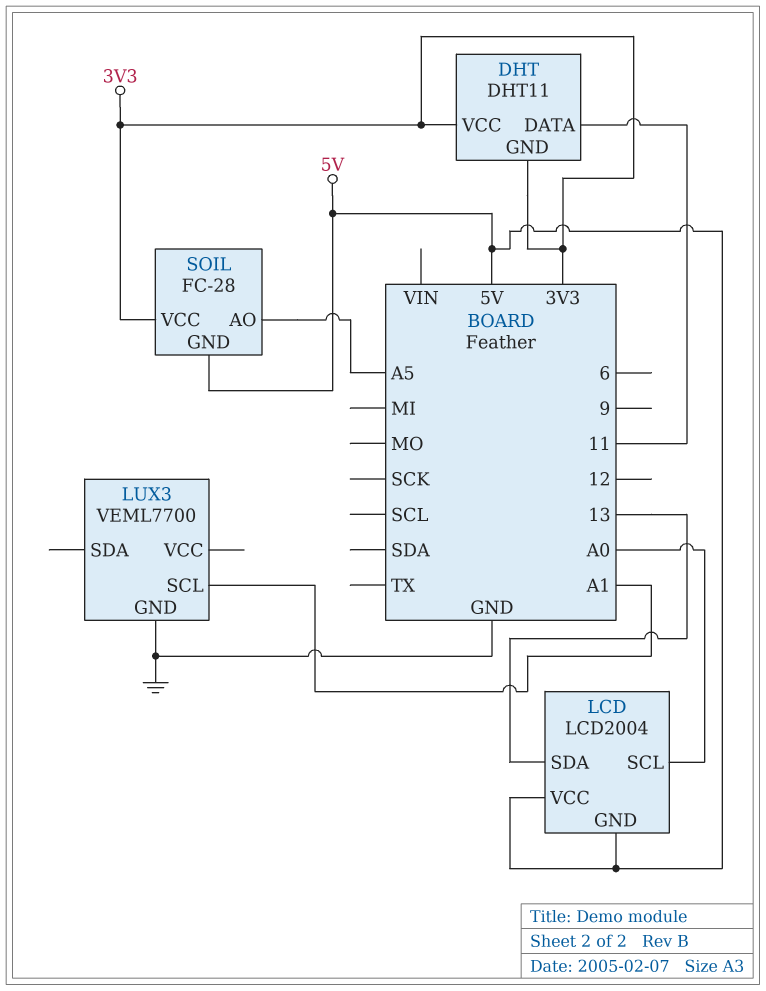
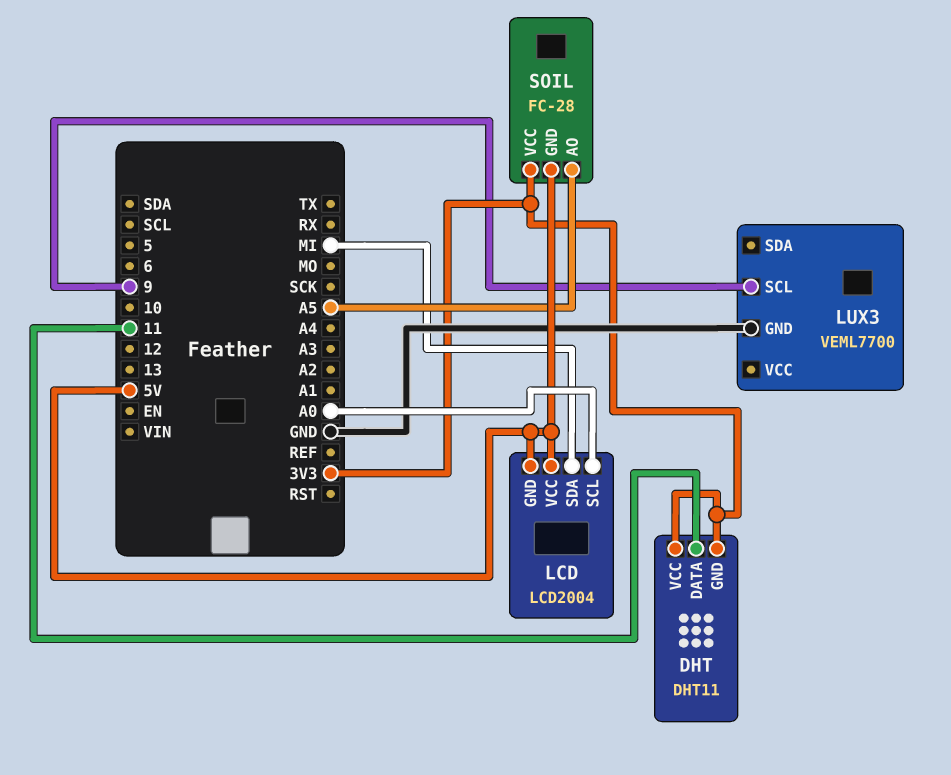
LCD pin SDA: 13 -> MI
LUX3 pin SCL: A1 -> 9

